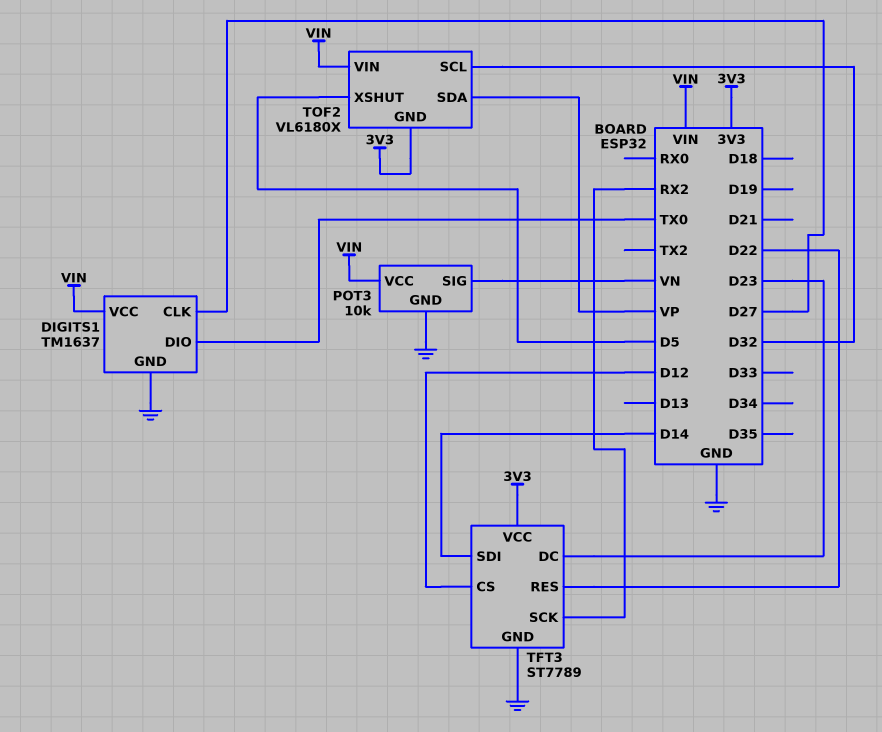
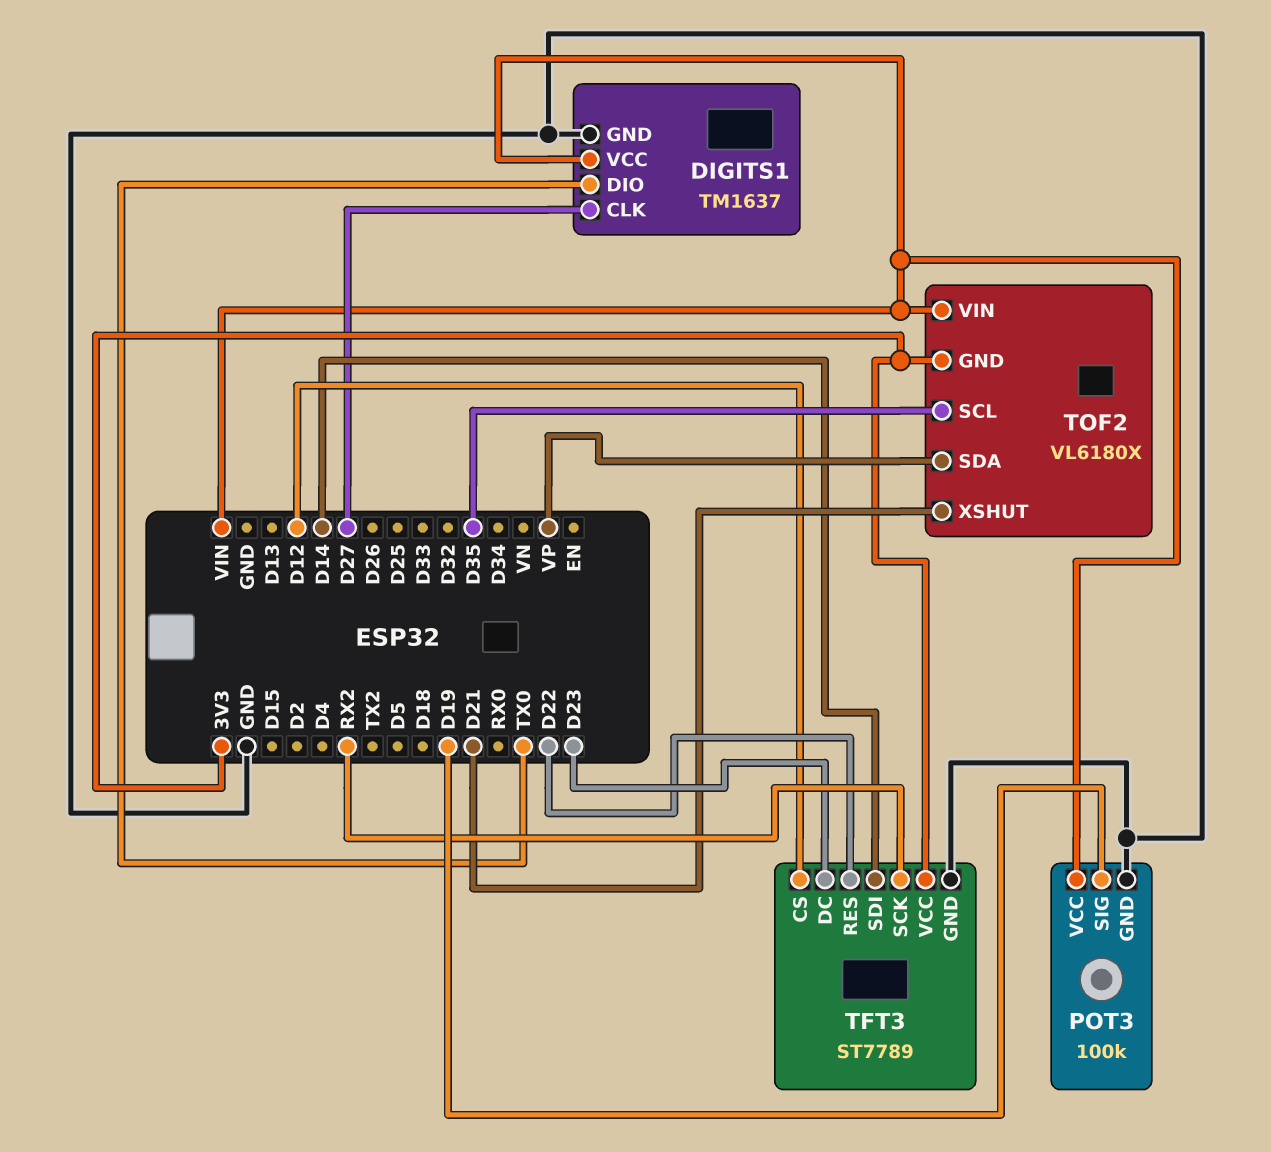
POT3: 10k -> 100k
POT3 pin SIG: VN -> D19
TOF2 pin SCL: D32 -> D35
TOF2 pin XSHUT: D5 -> D21

